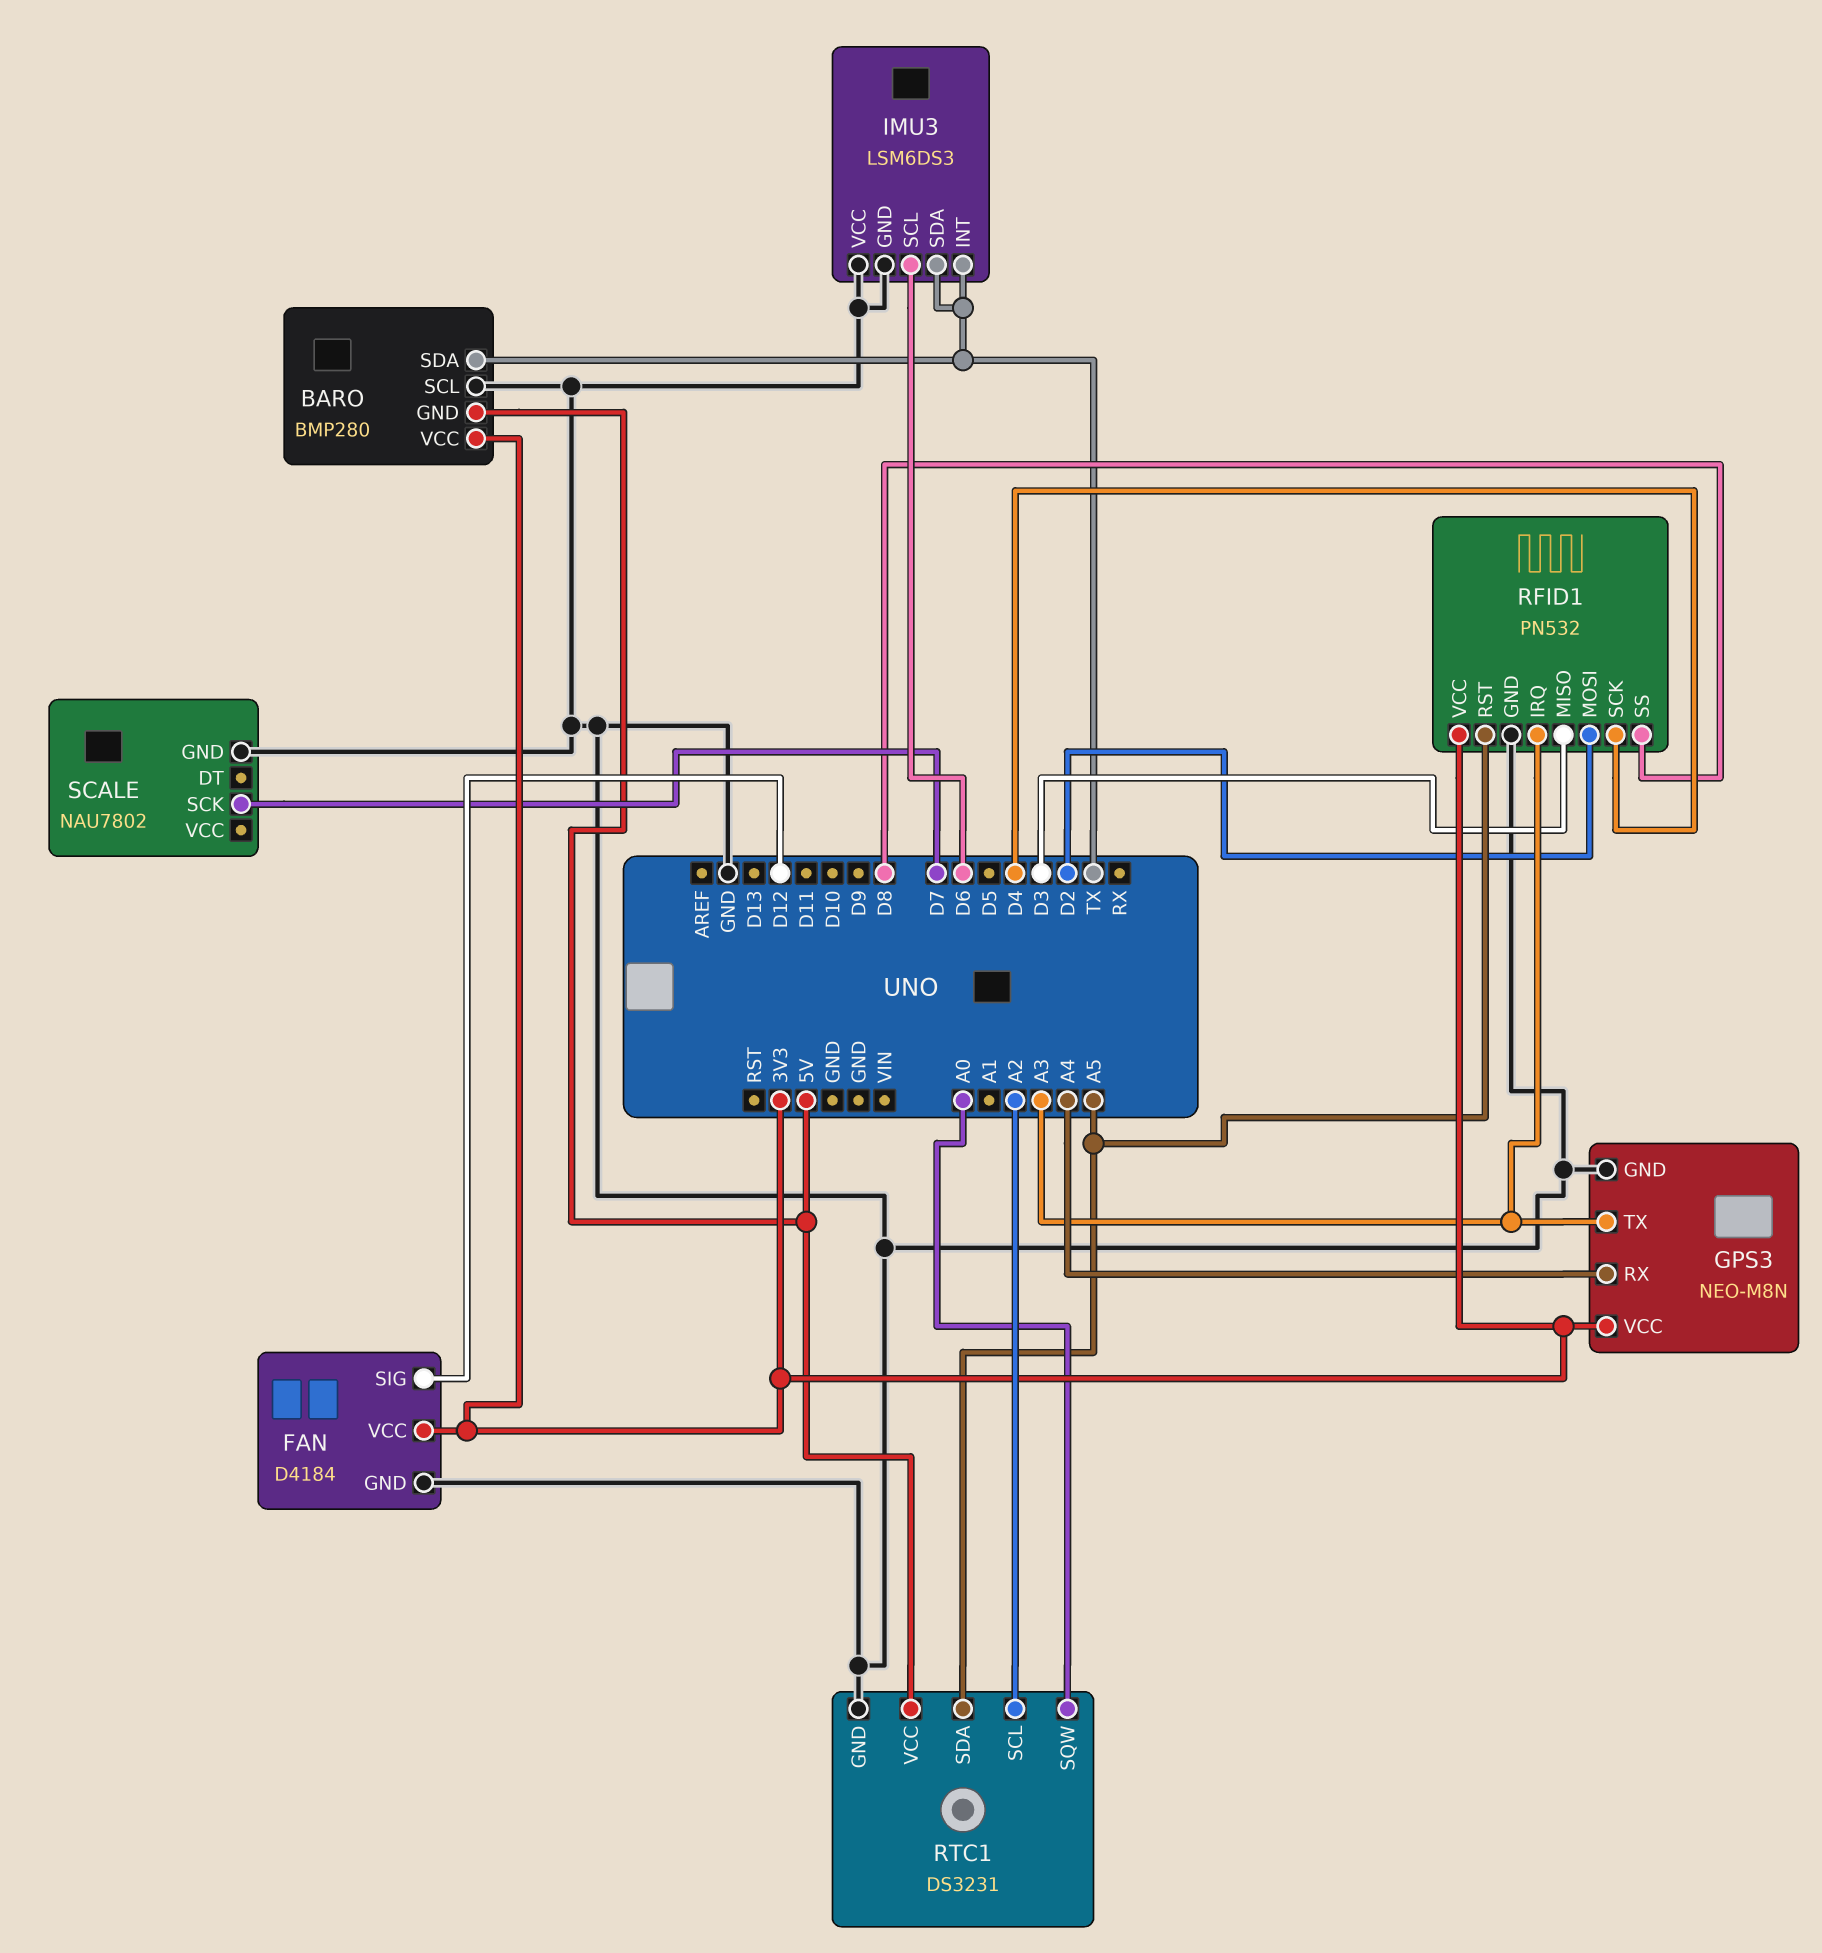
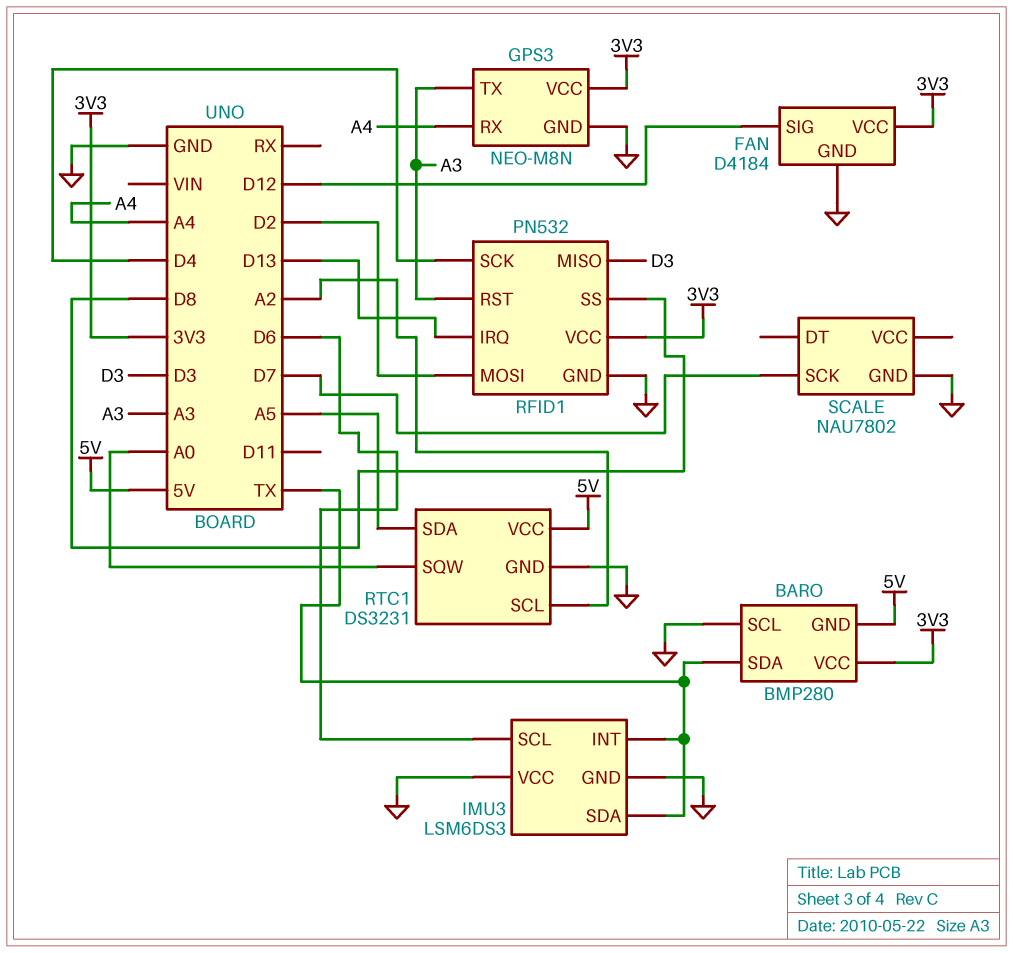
RFID1 pin IRQ: A3 -> D13
RFID1 pin RST: A5 -> A3

